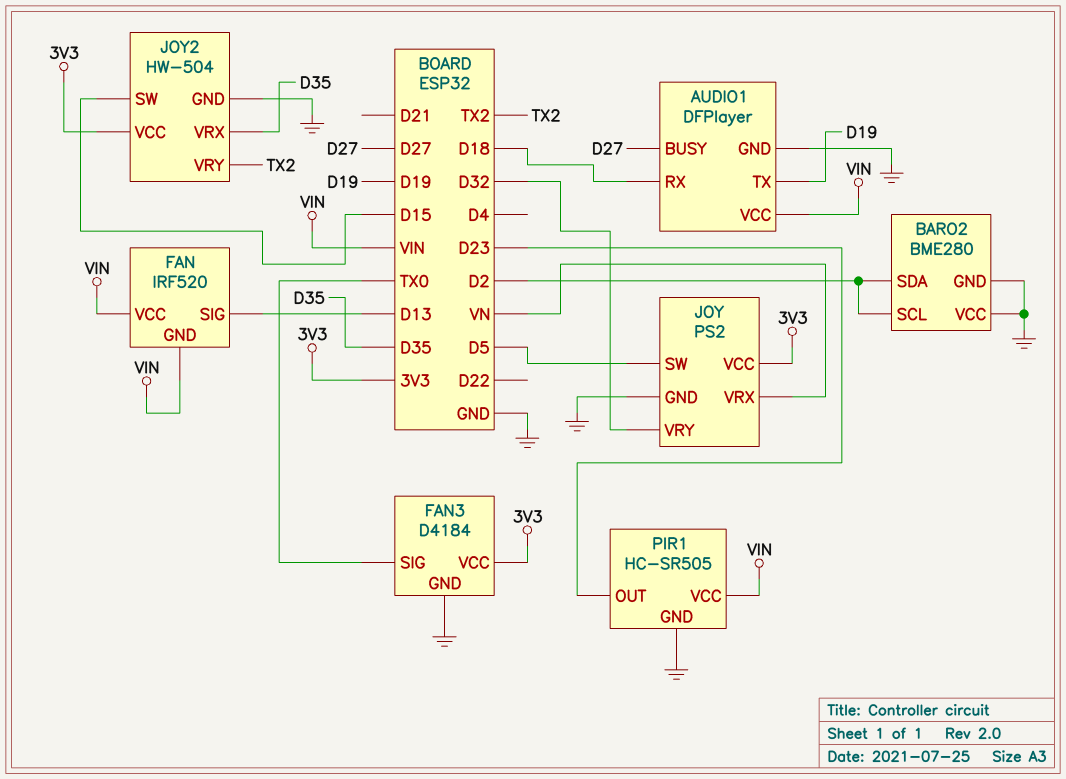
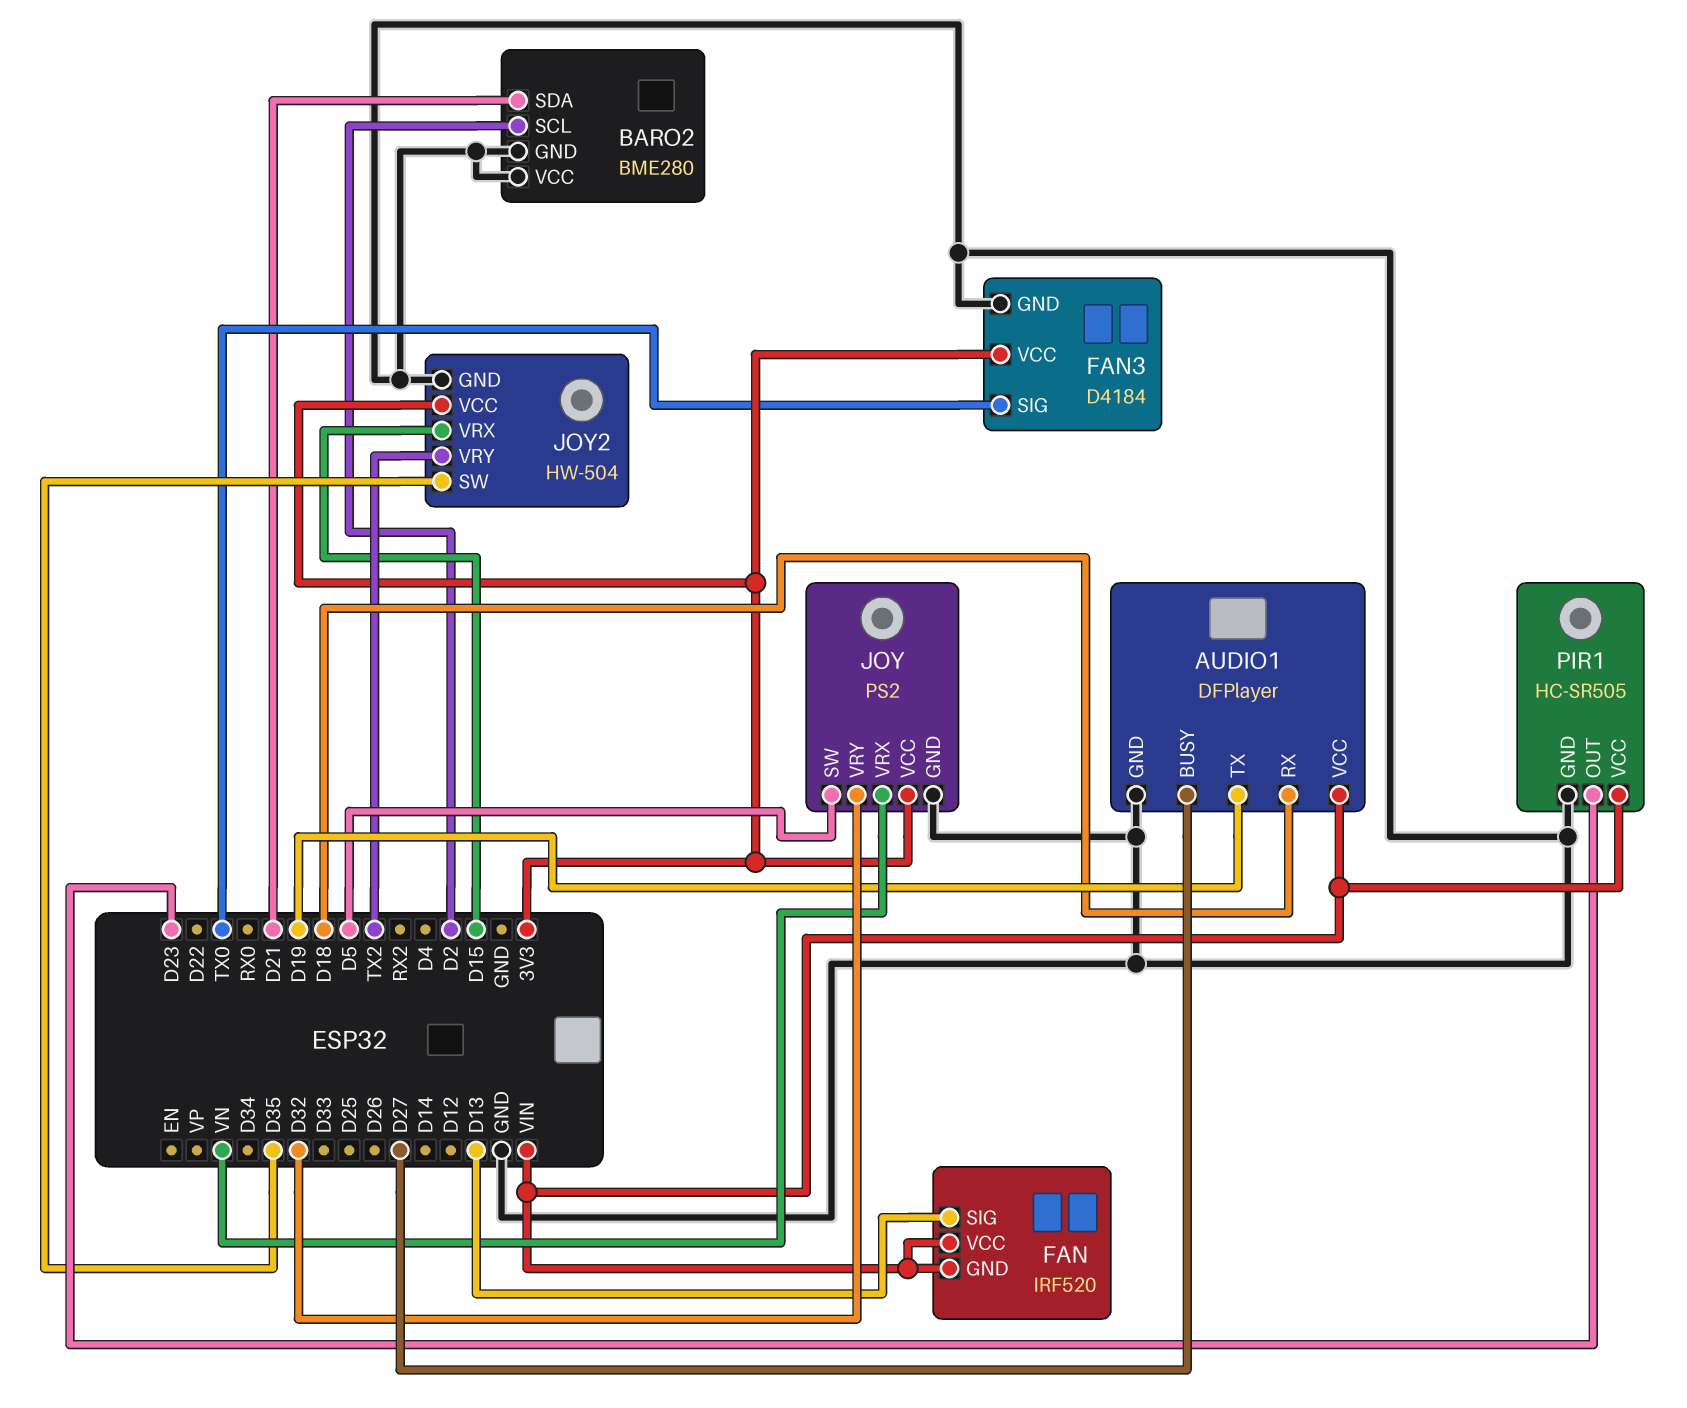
BARO2 pin SDA: D2 -> D21
JOY2 pin SW: D15 -> D35
JOY2 pin VRX: D35 -> D15

